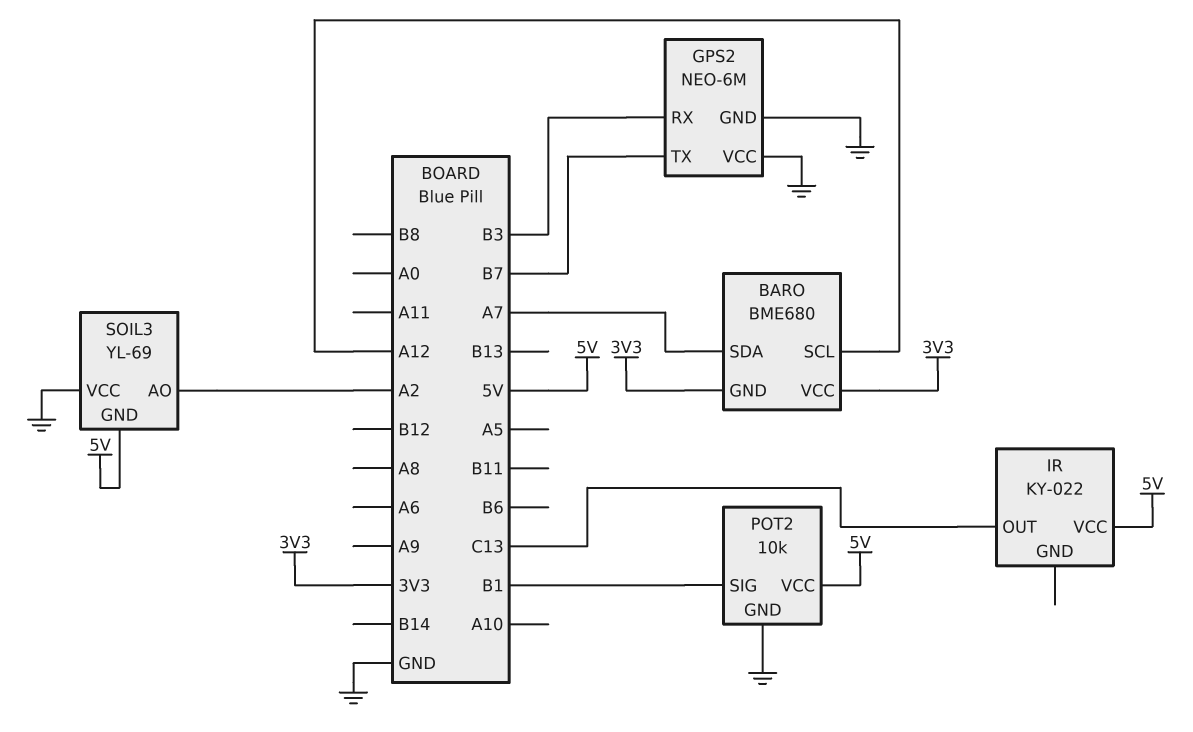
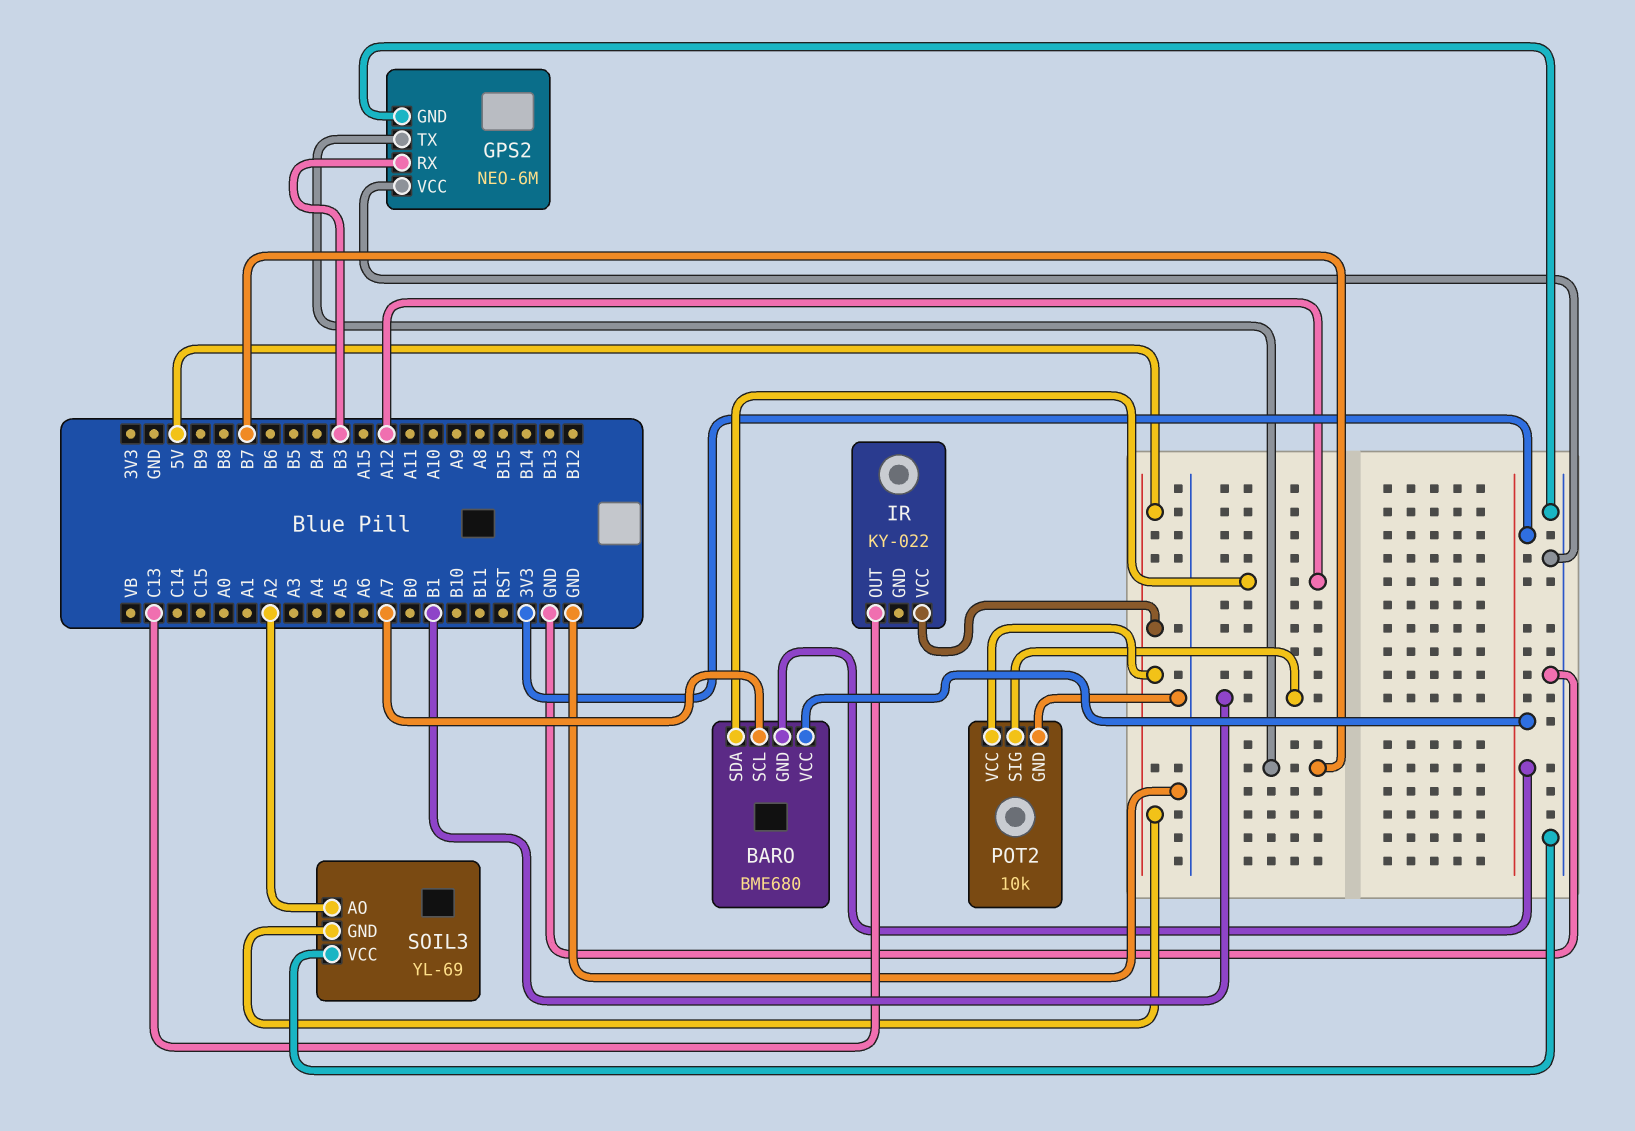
BARO pin SCL: A12 -> A7
BARO pin SDA: A7 -> A12

